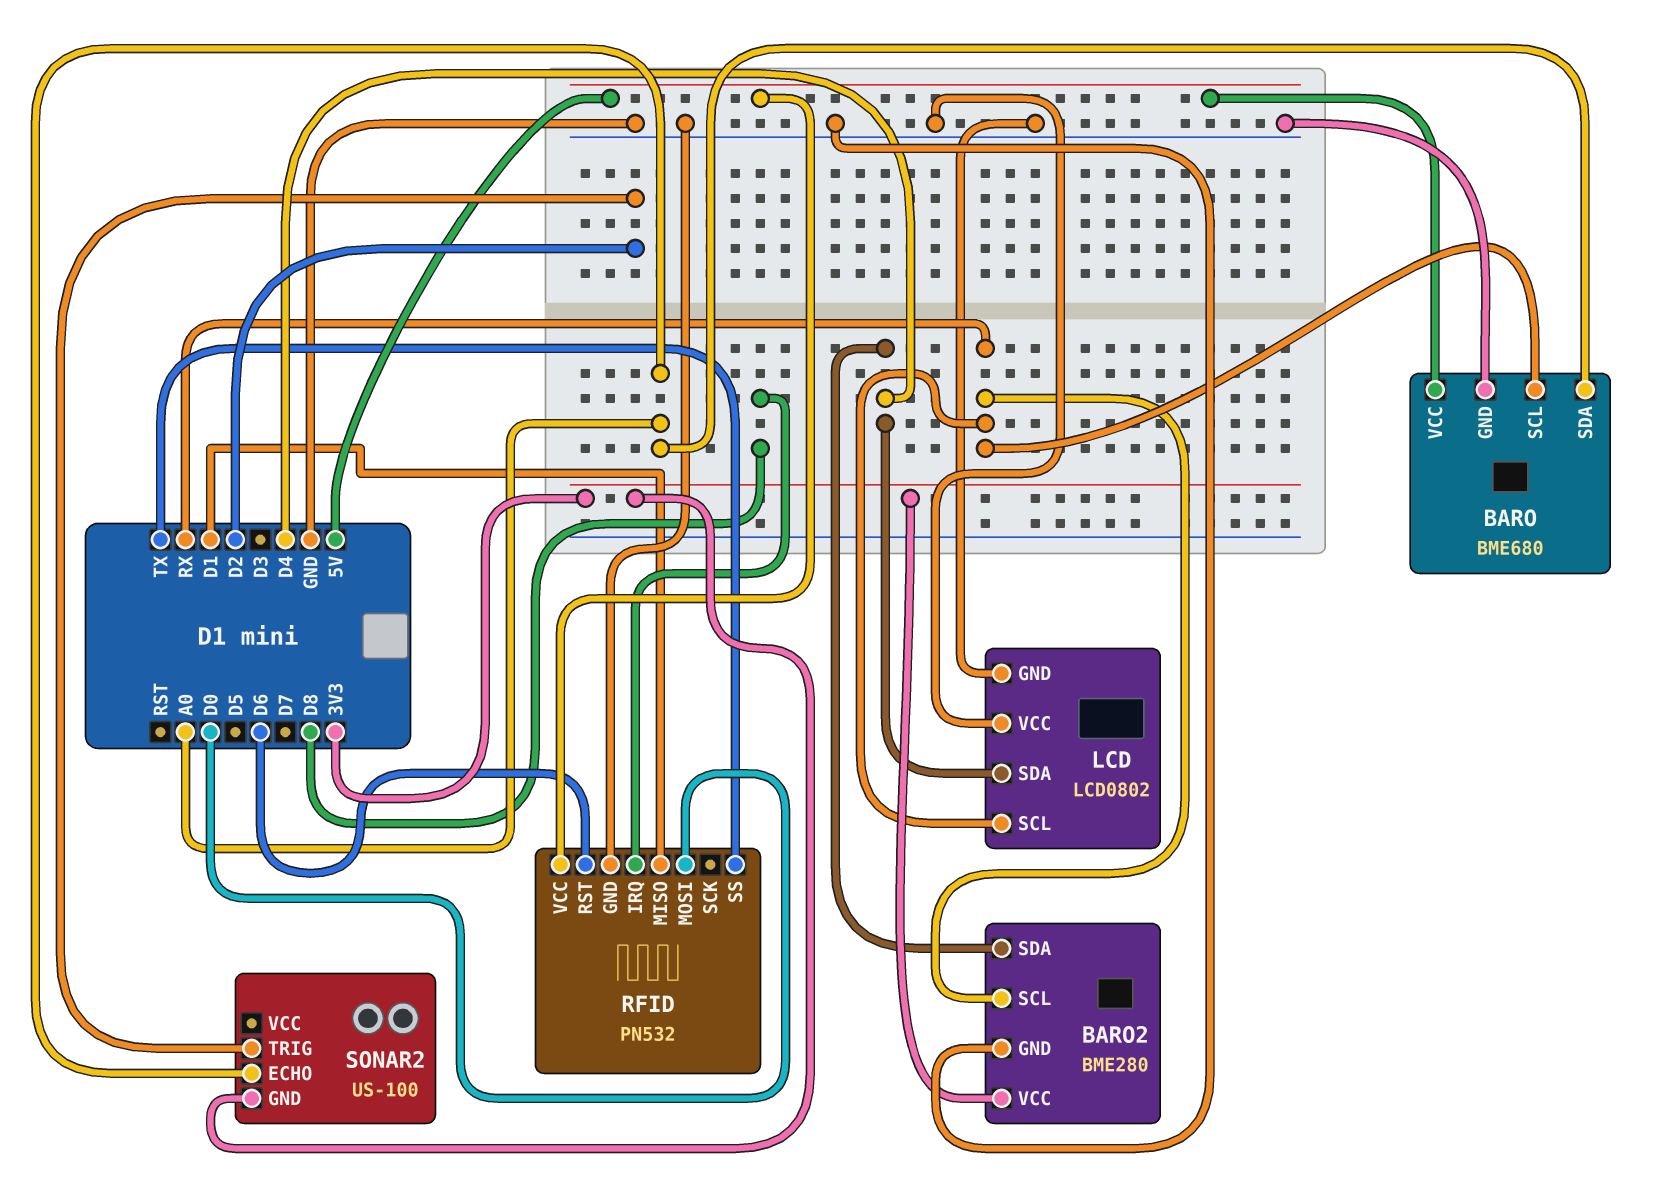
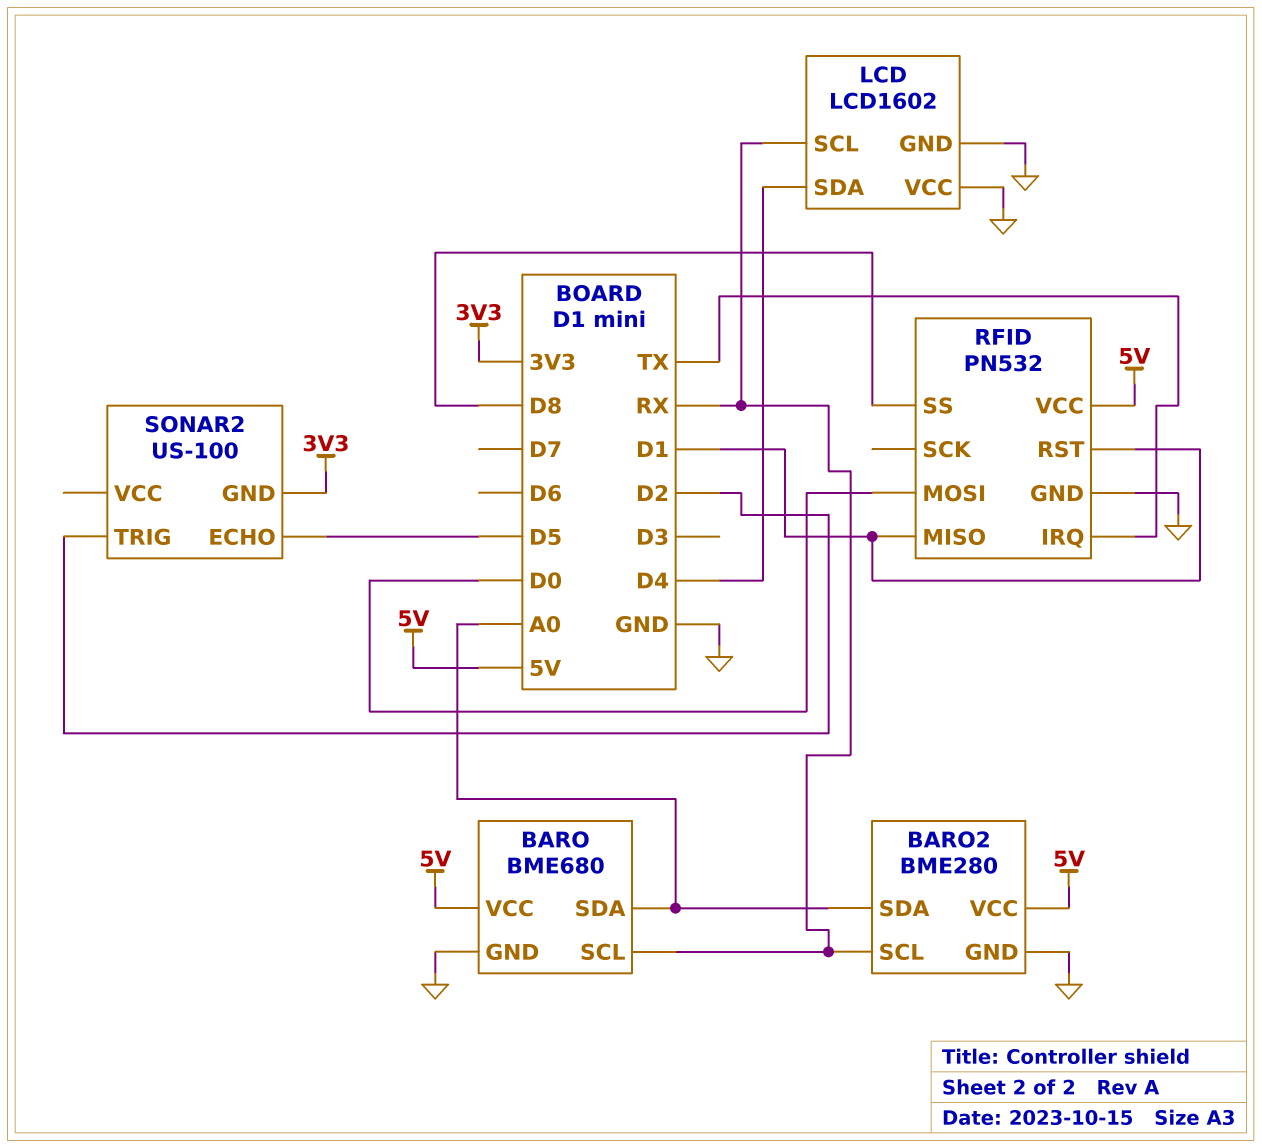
BARO2 pin SDA: D4 -> A0
BARO2 pin VCC: 3V3 -> 5V
LCD: LCD0802 -> LCD1602
RFID pin IRQ: D8 -> TX
RFID pin RST: D6 -> D1
RFID pin SS: TX -> D8
SONAR2 pin ECHO: A0 -> D5

